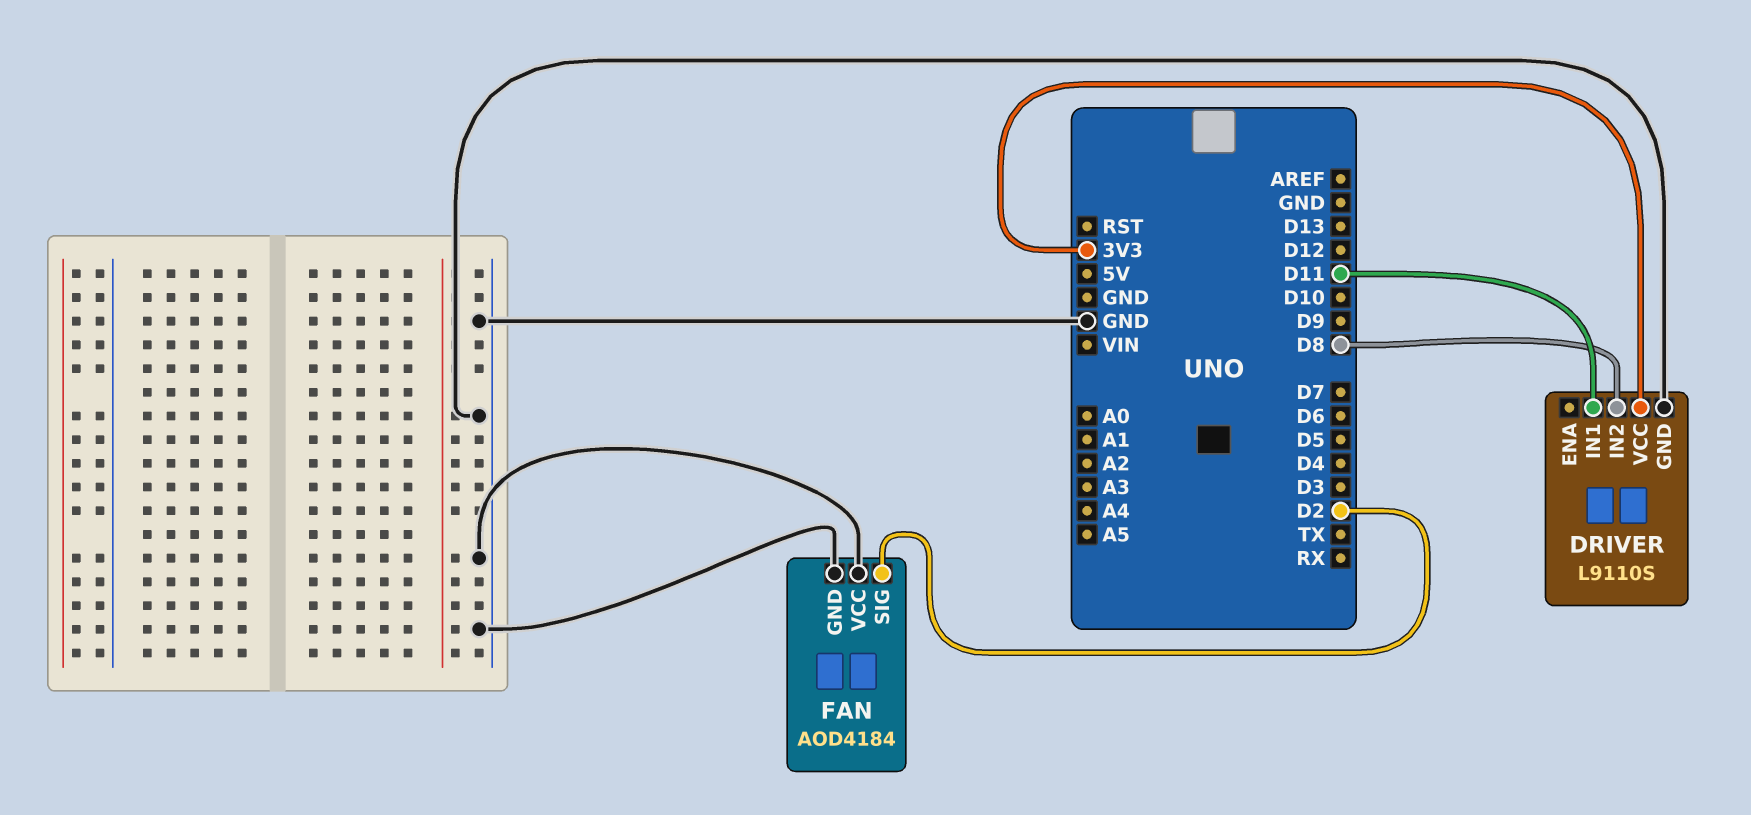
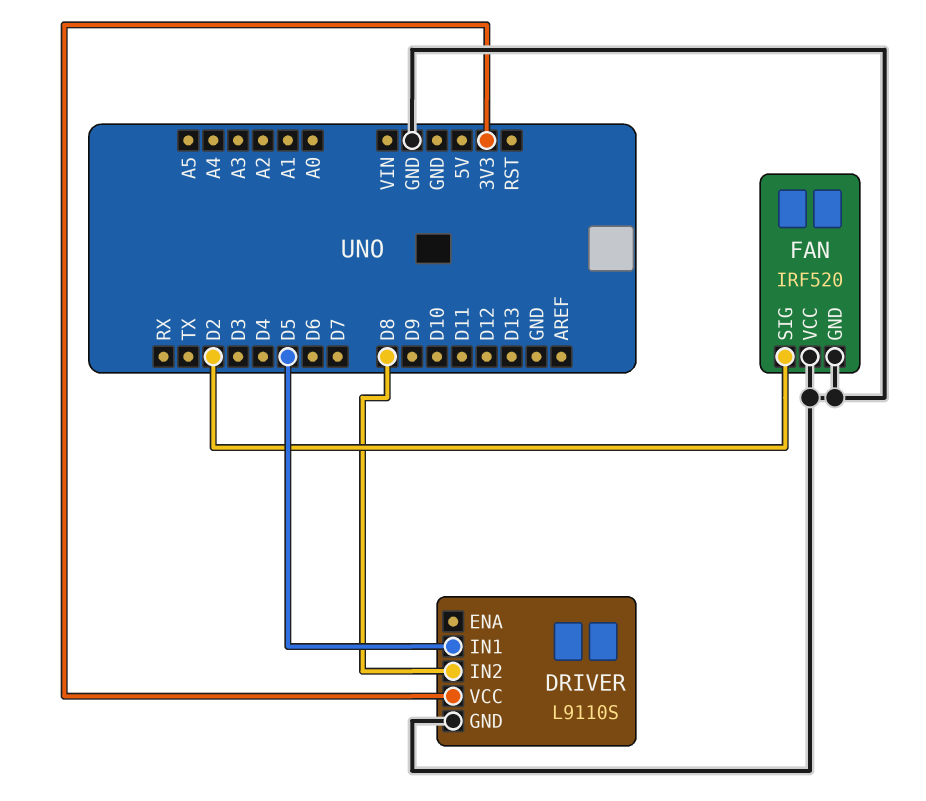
DRIVER pin IN1: D11 -> D5
FAN: AOD4184 -> IRF520

